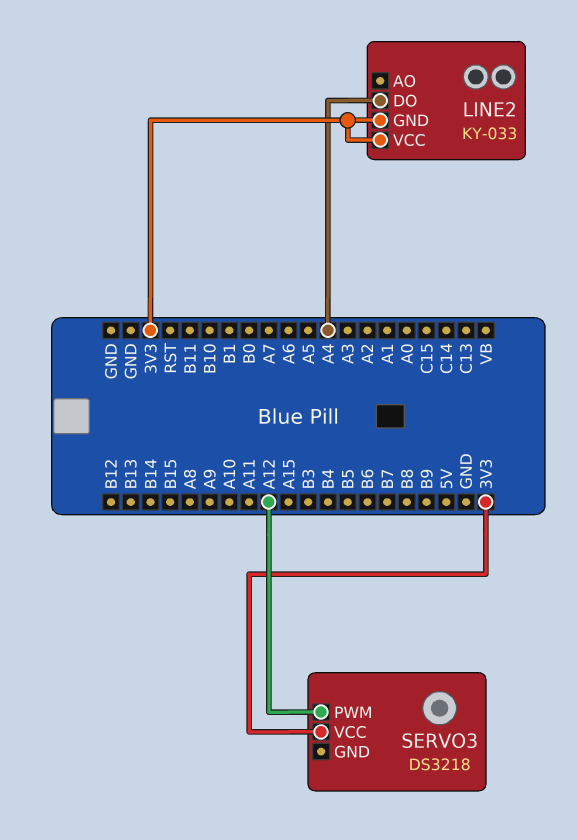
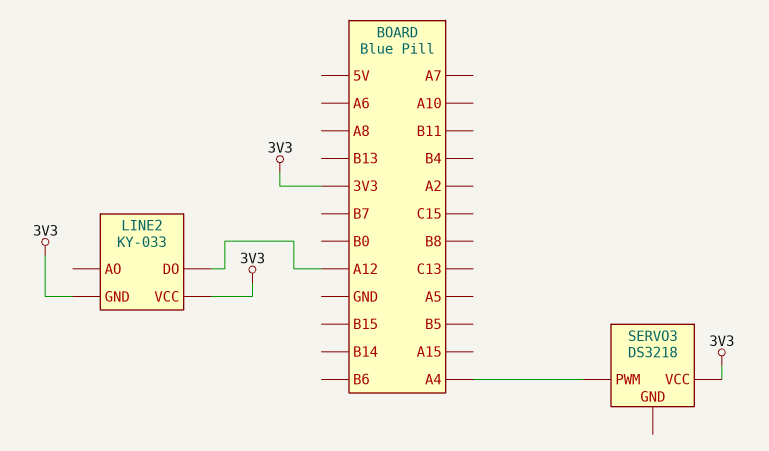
LINE2 pin DO: A4 -> A12
SERVO3 pin PWM: A12 -> A4

